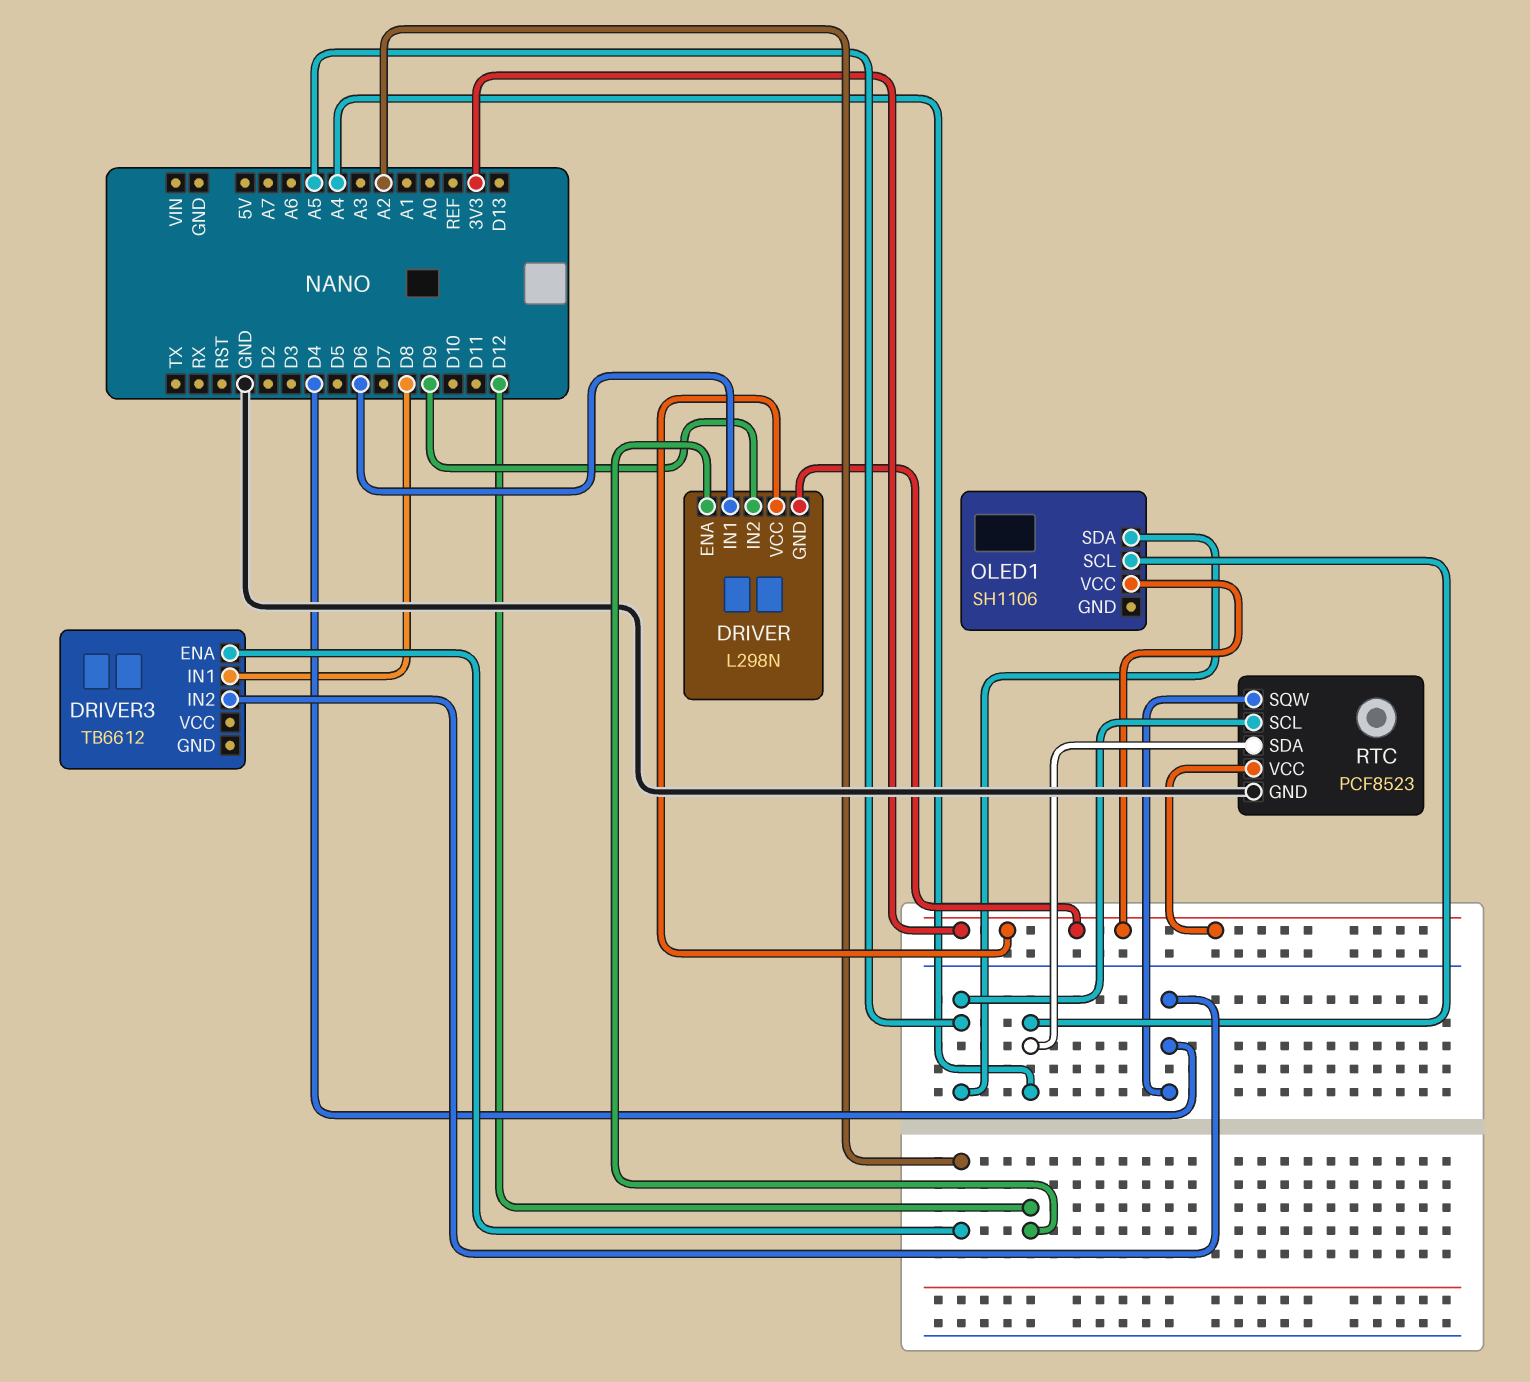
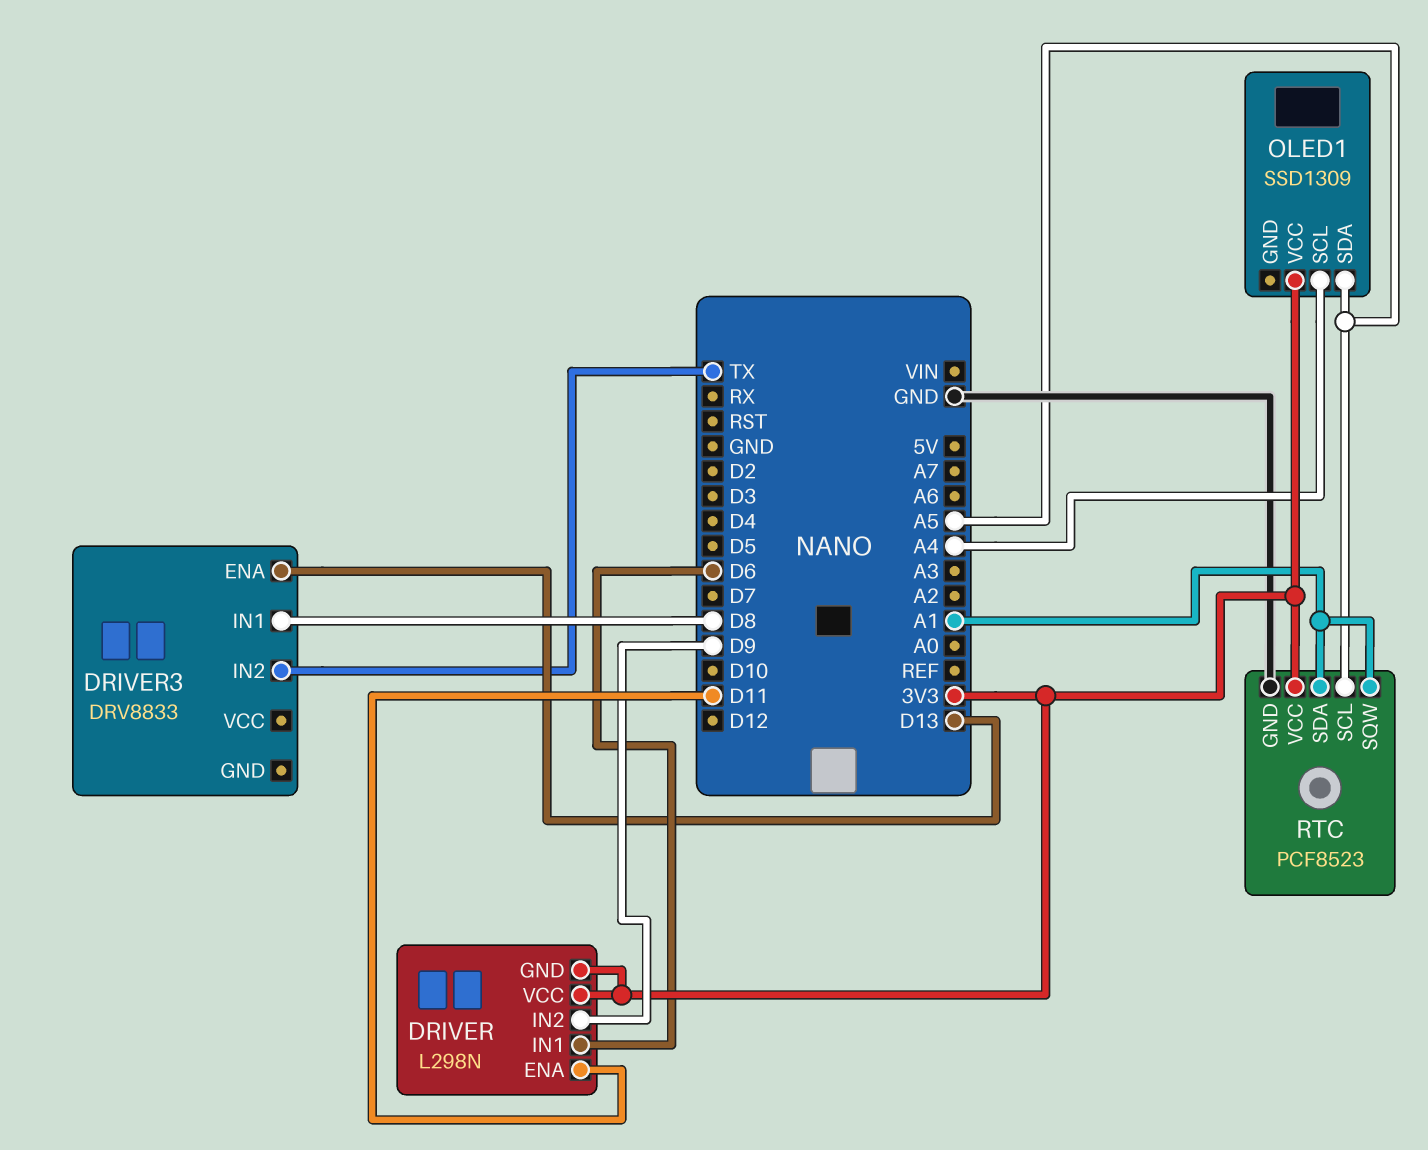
DRIVER pin ENA: D12 -> D11
DRIVER3: TB6612 -> DRV8833
DRIVER3 pin ENA: A2 -> D13
DRIVER3 pin IN2: D4 -> TX
OLED1: SH1106 -> SSD1309
RTC pin SDA: A4 -> A1
RTC pin SQW: D4 -> A1

